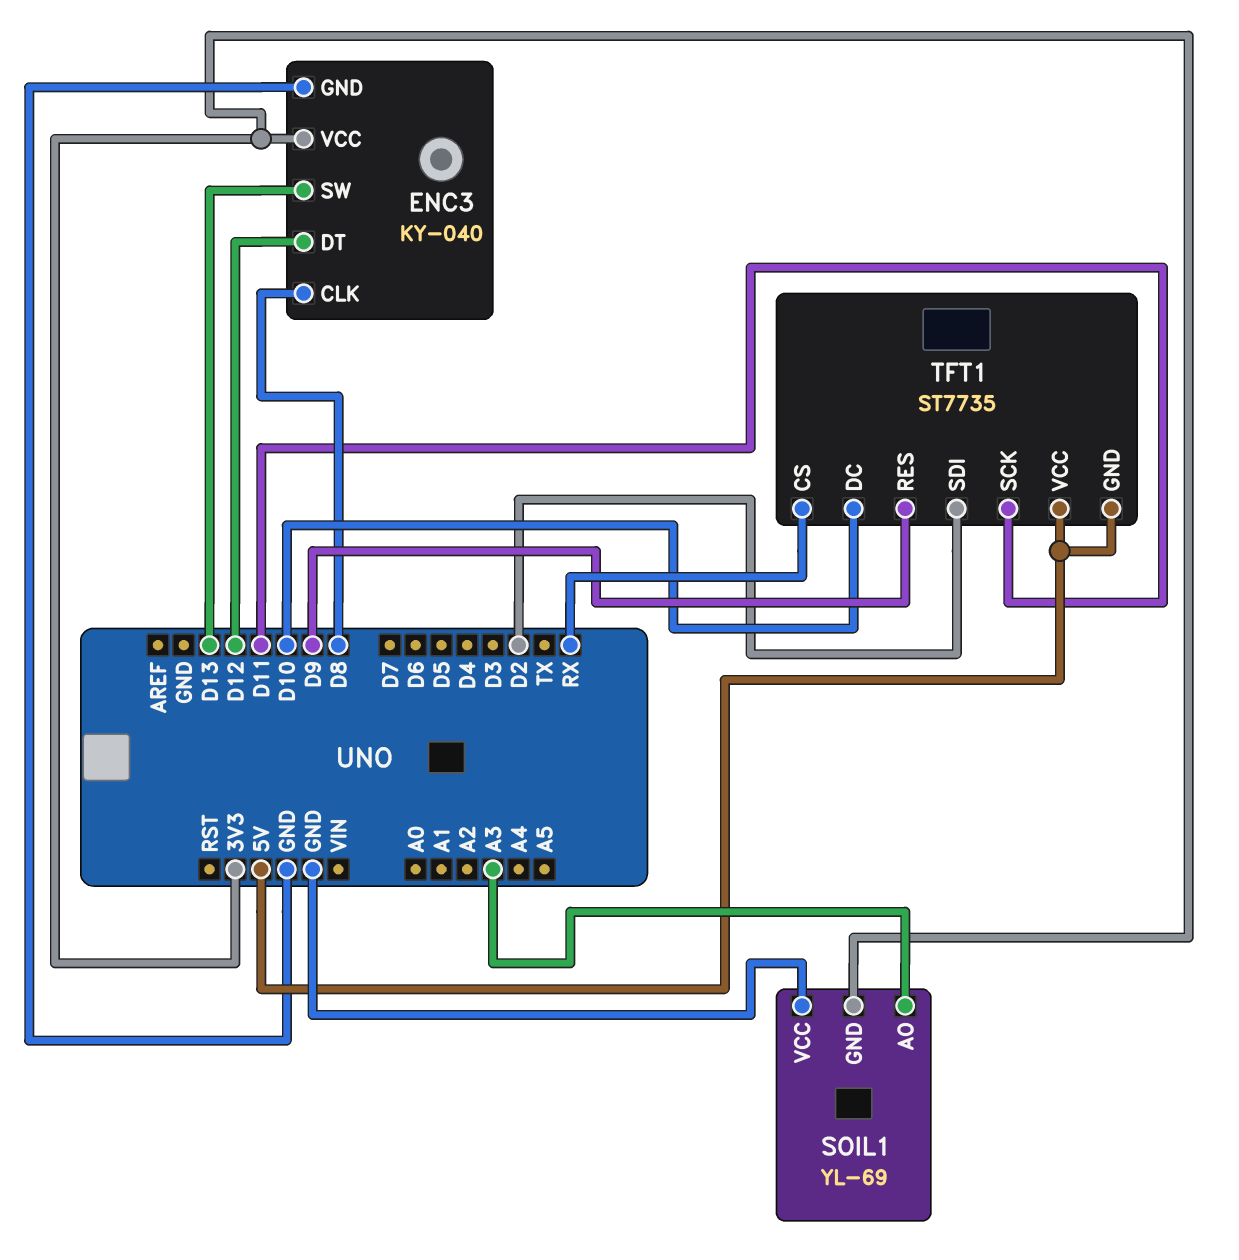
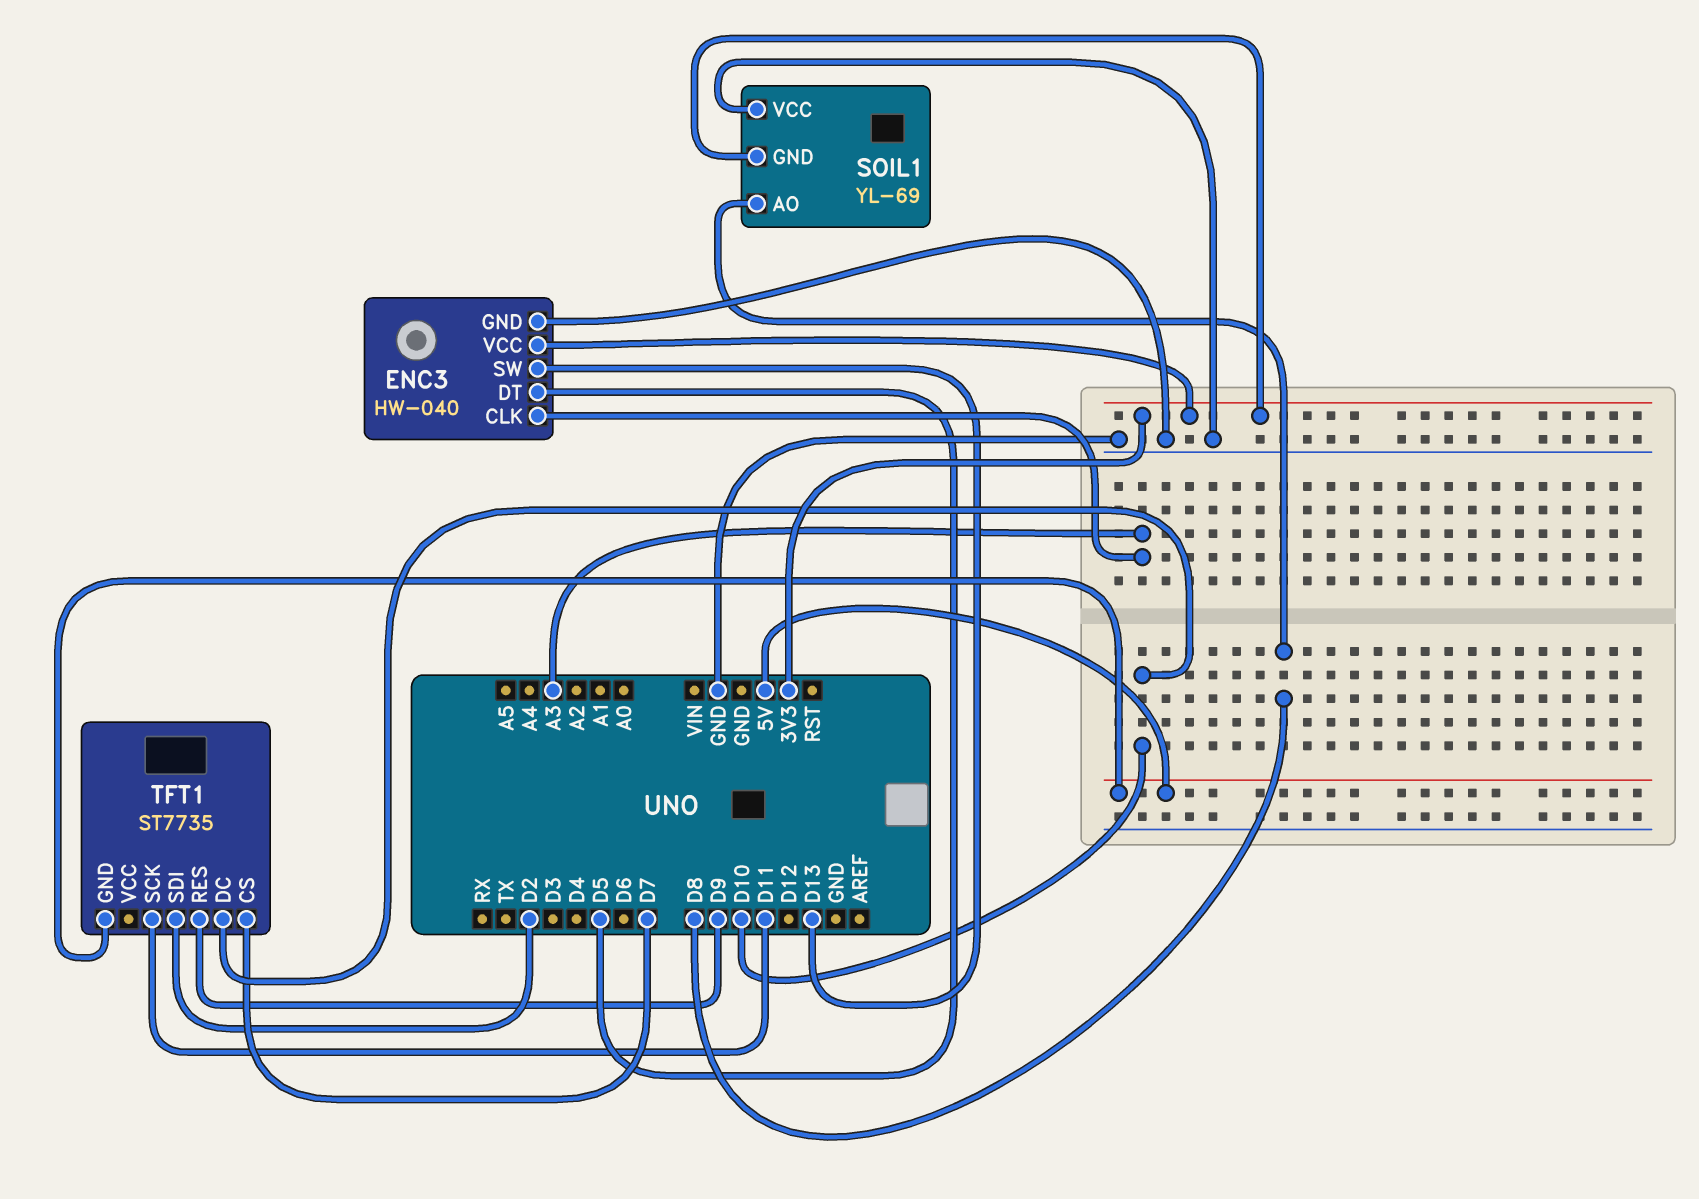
ENC3: KY-040 -> HW-040
ENC3 pin CLK: D8 -> A3
ENC3 pin DT: D12 -> D5
SOIL1 pin AO: A3 -> D8
TFT1 pin CS: RX -> D7
TFT1 pin VCC: 5V -> none

